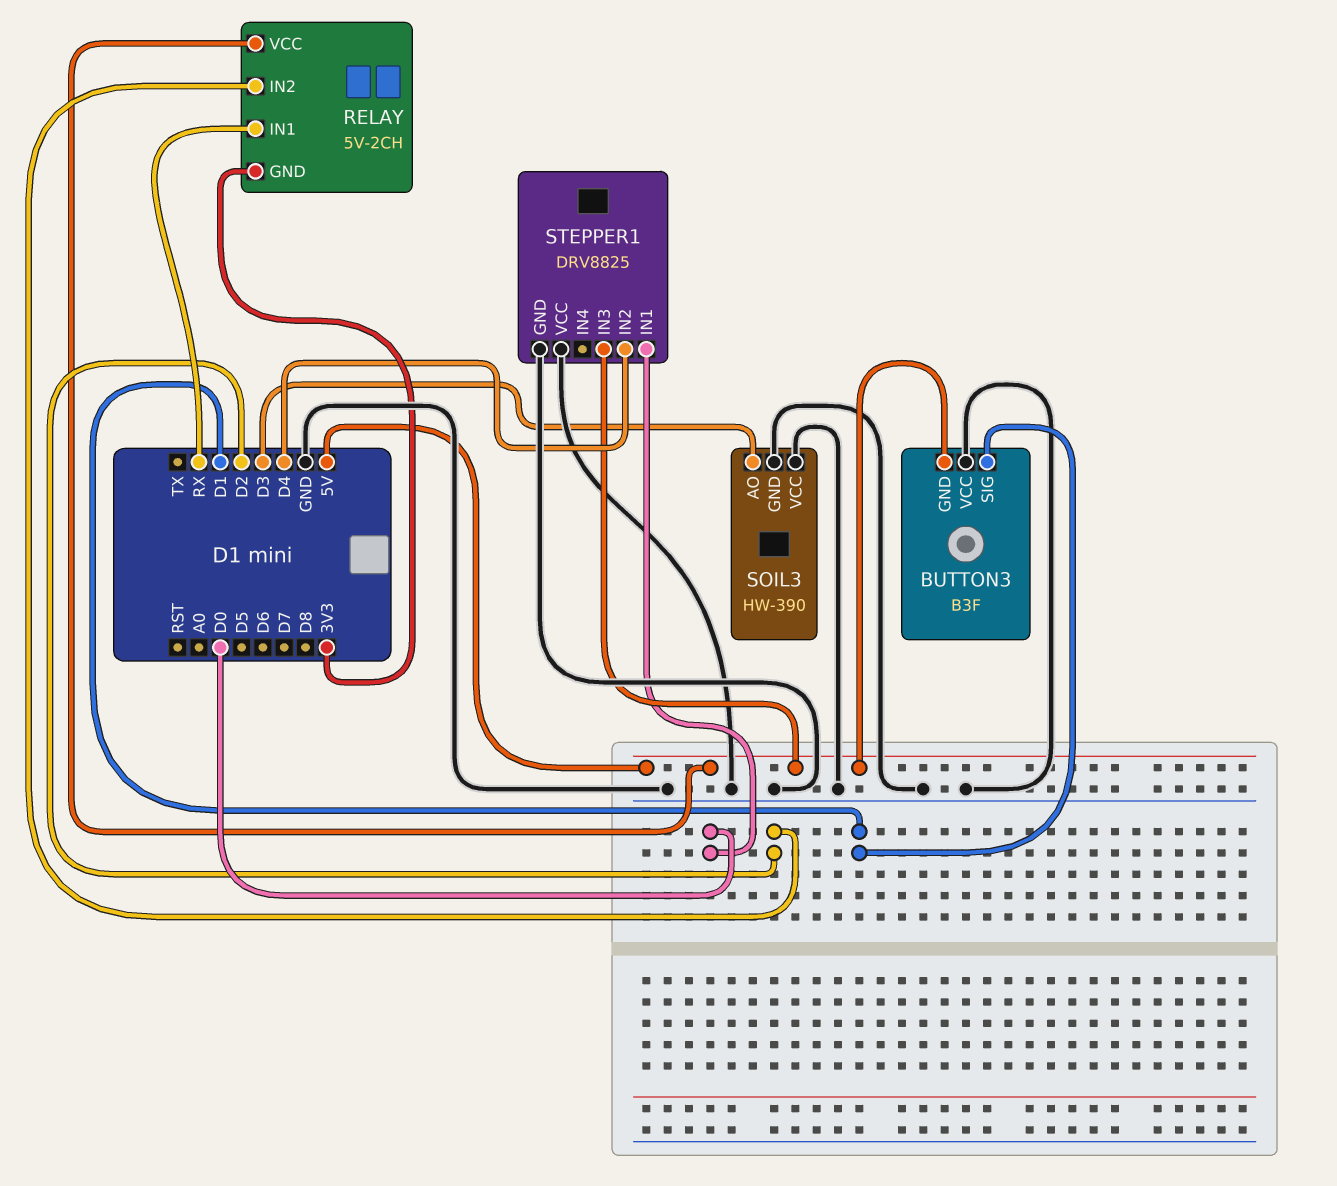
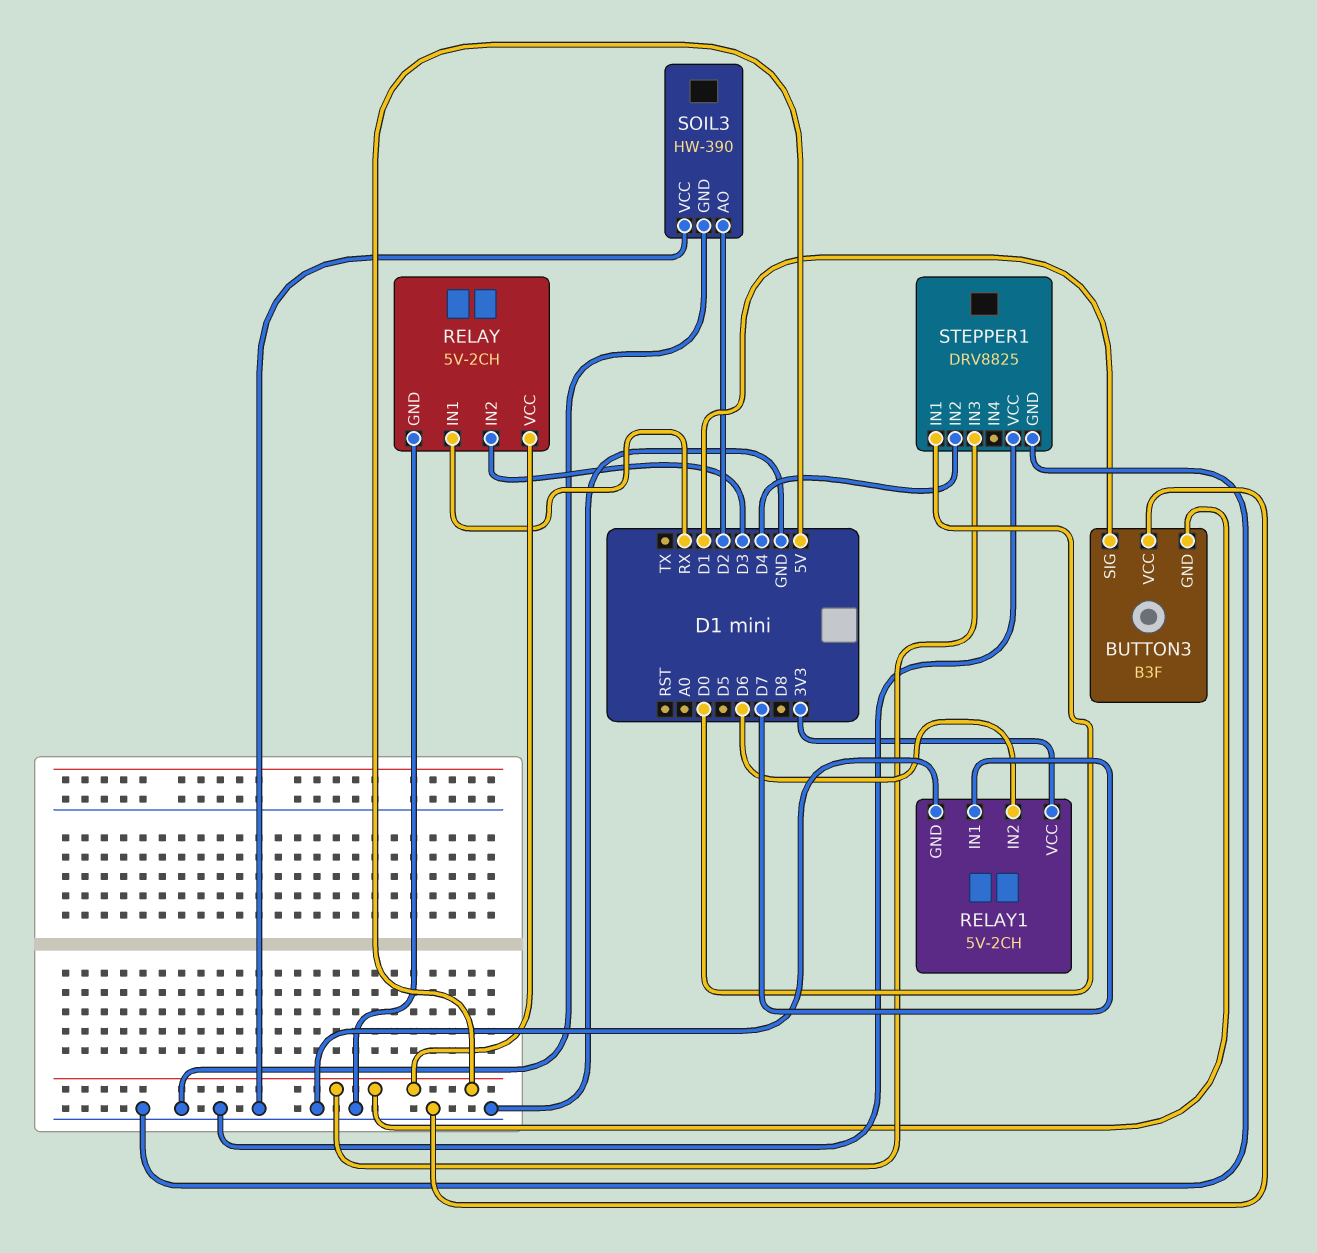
RELAY pin GND: 3V3 -> GND
RELAY pin IN2: D2 -> D3
RELAY1: none -> 5V-2CH
RELAY1 pin GND: none -> GND
RELAY1 pin IN1: none -> D7
RELAY1 pin IN2: none -> D6
RELAY1 pin VCC: none -> 3V3
SOIL3 pin AO: D3 -> D2

